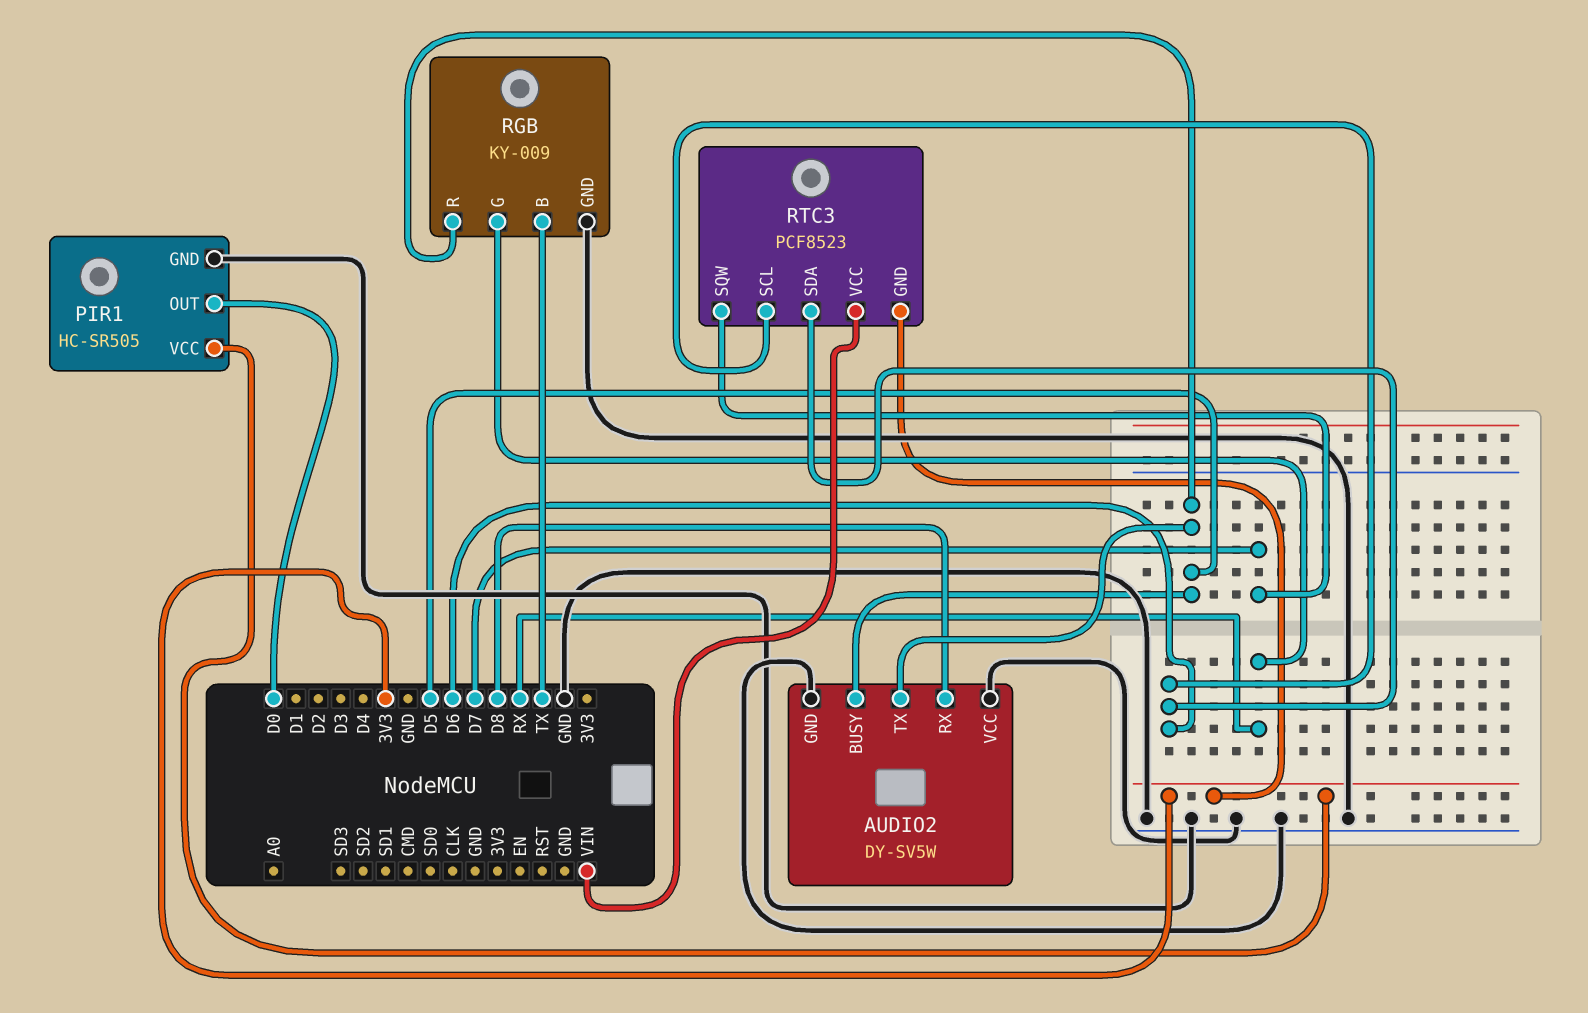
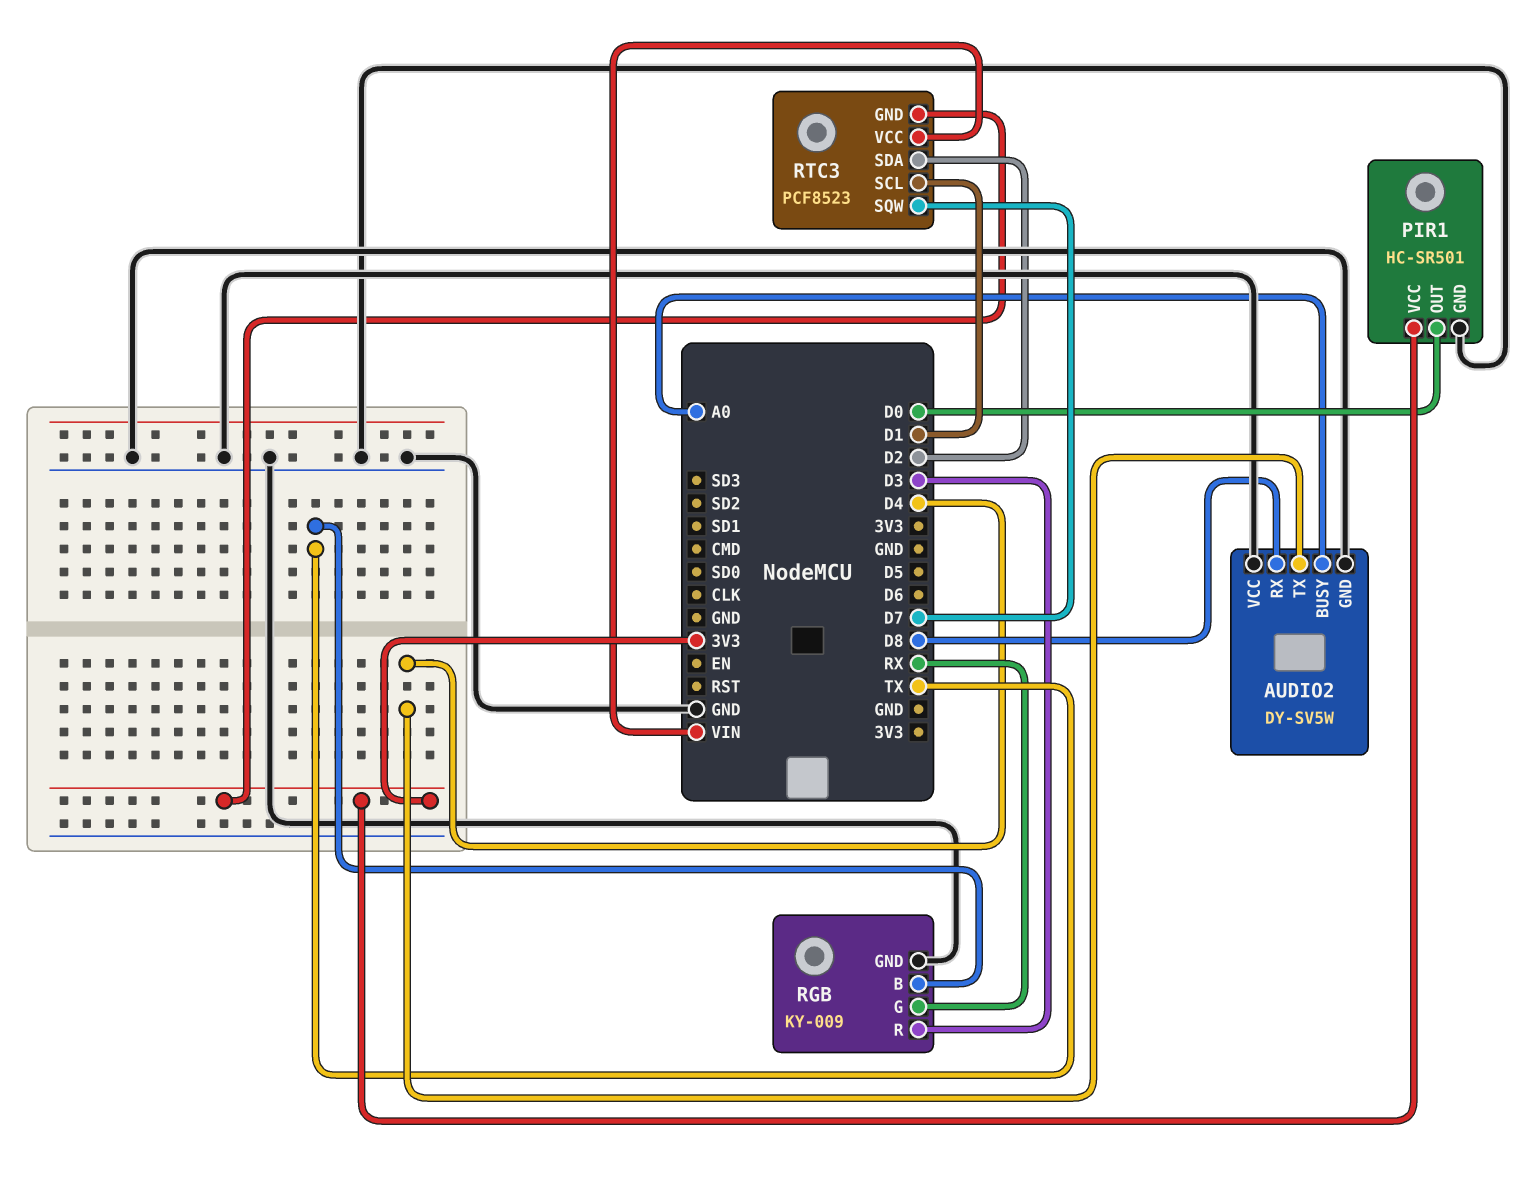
AUDIO2 pin BUSY: D5 -> A0
AUDIO2 pin TX: D5 -> D4
PIR1: HC-SR505 -> HC-SR501
RGB pin R: D5 -> D3
RTC3 pin SCL: D6 -> D1
RTC3 pin SDA: D6 -> D2

